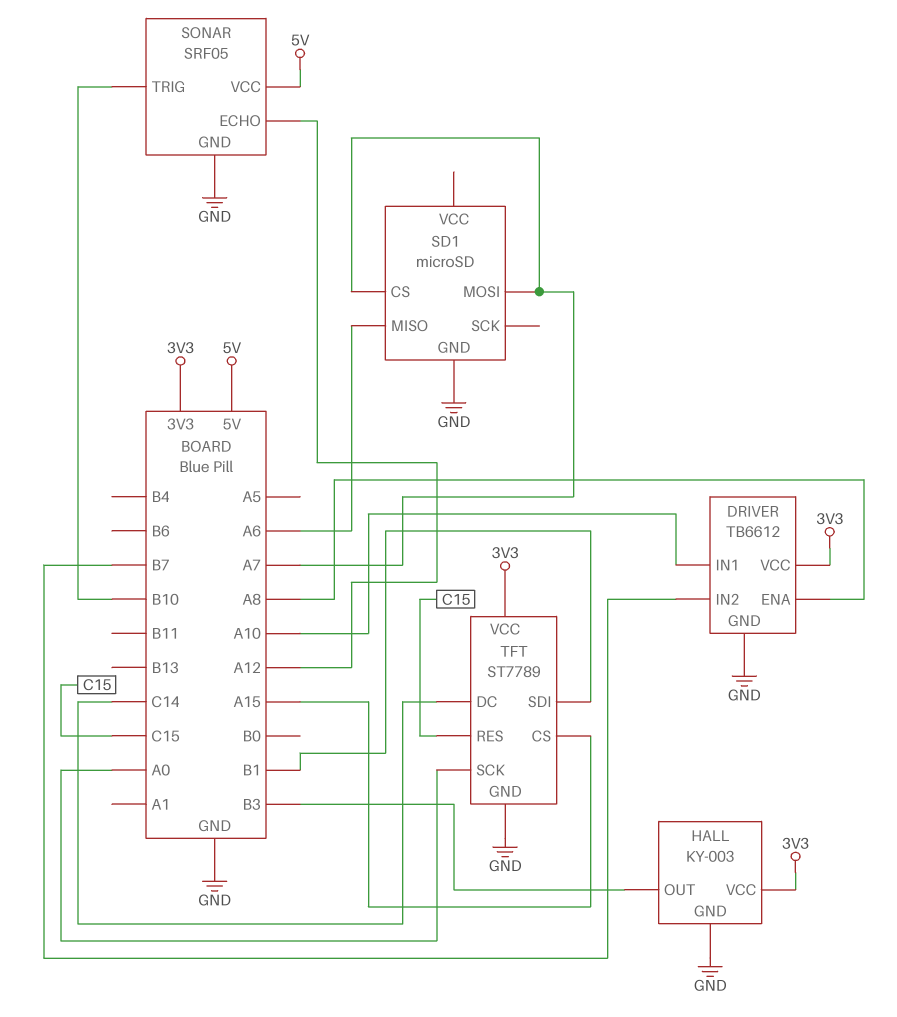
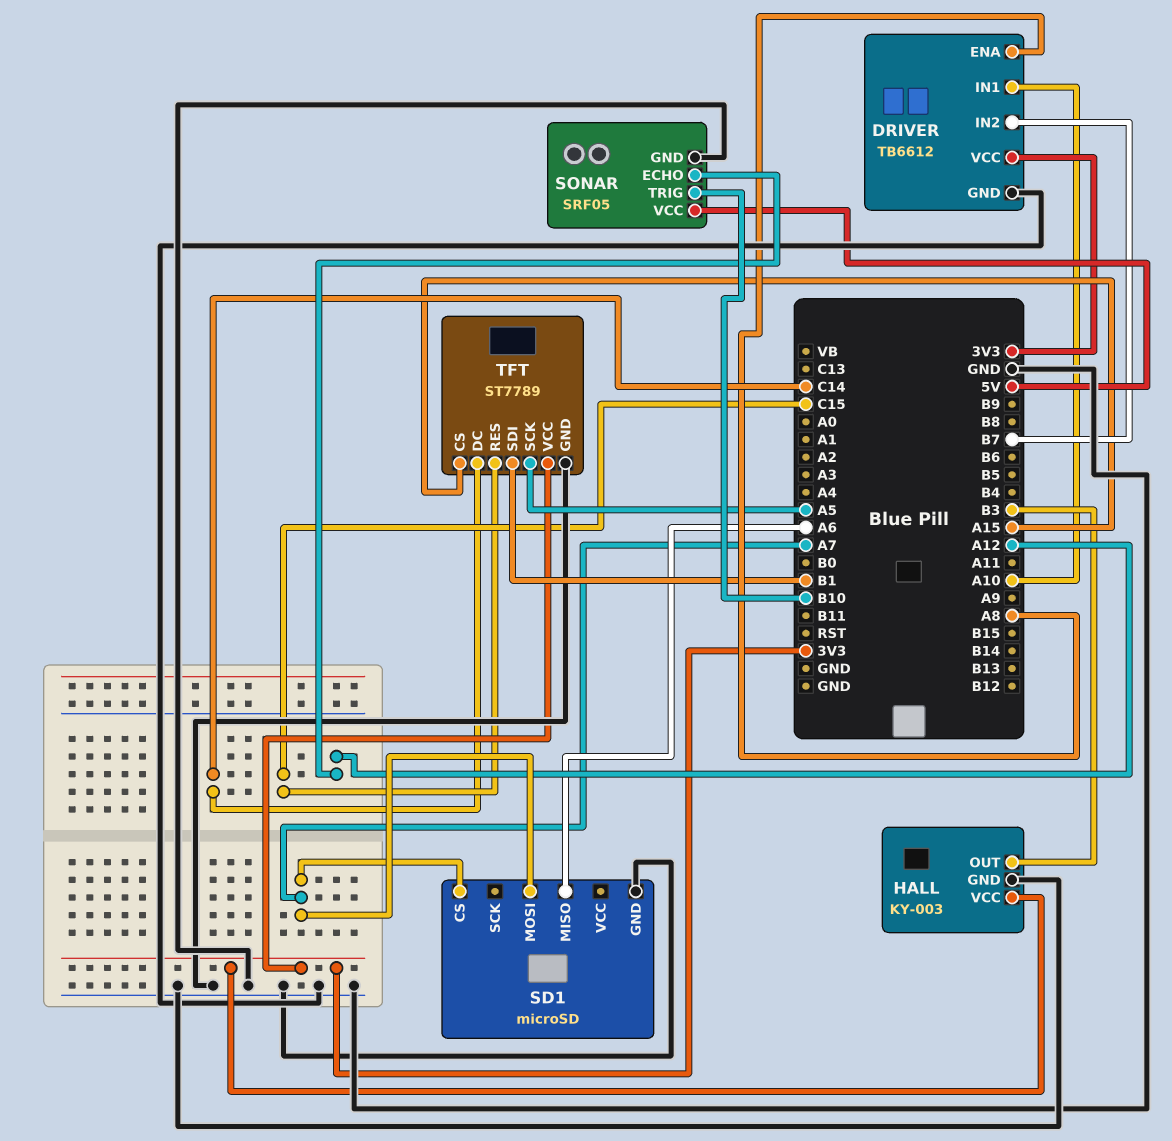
TFT pin SCK: A0 -> A5

